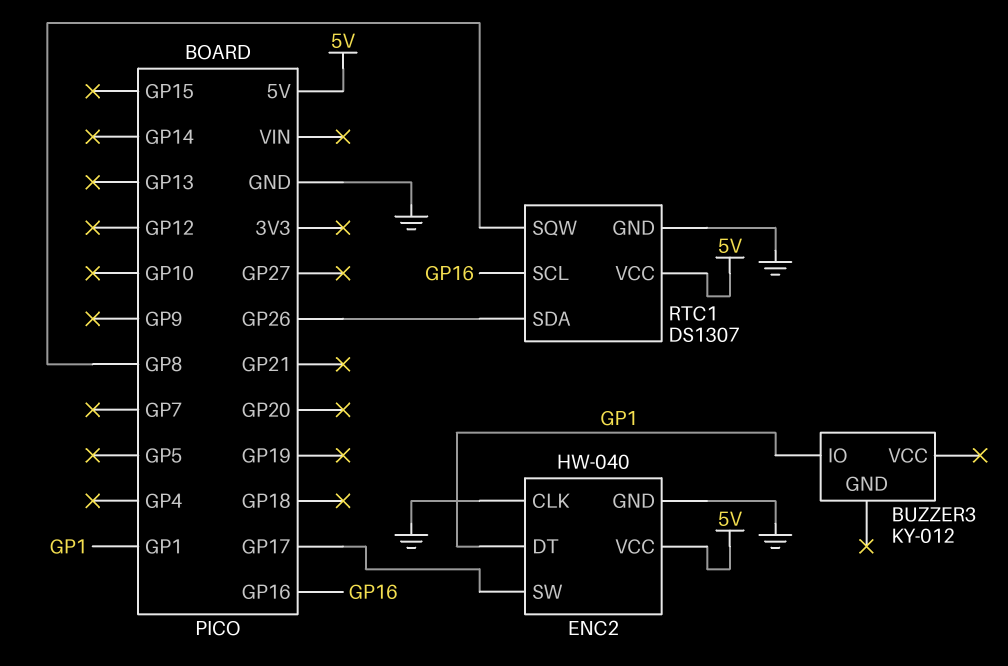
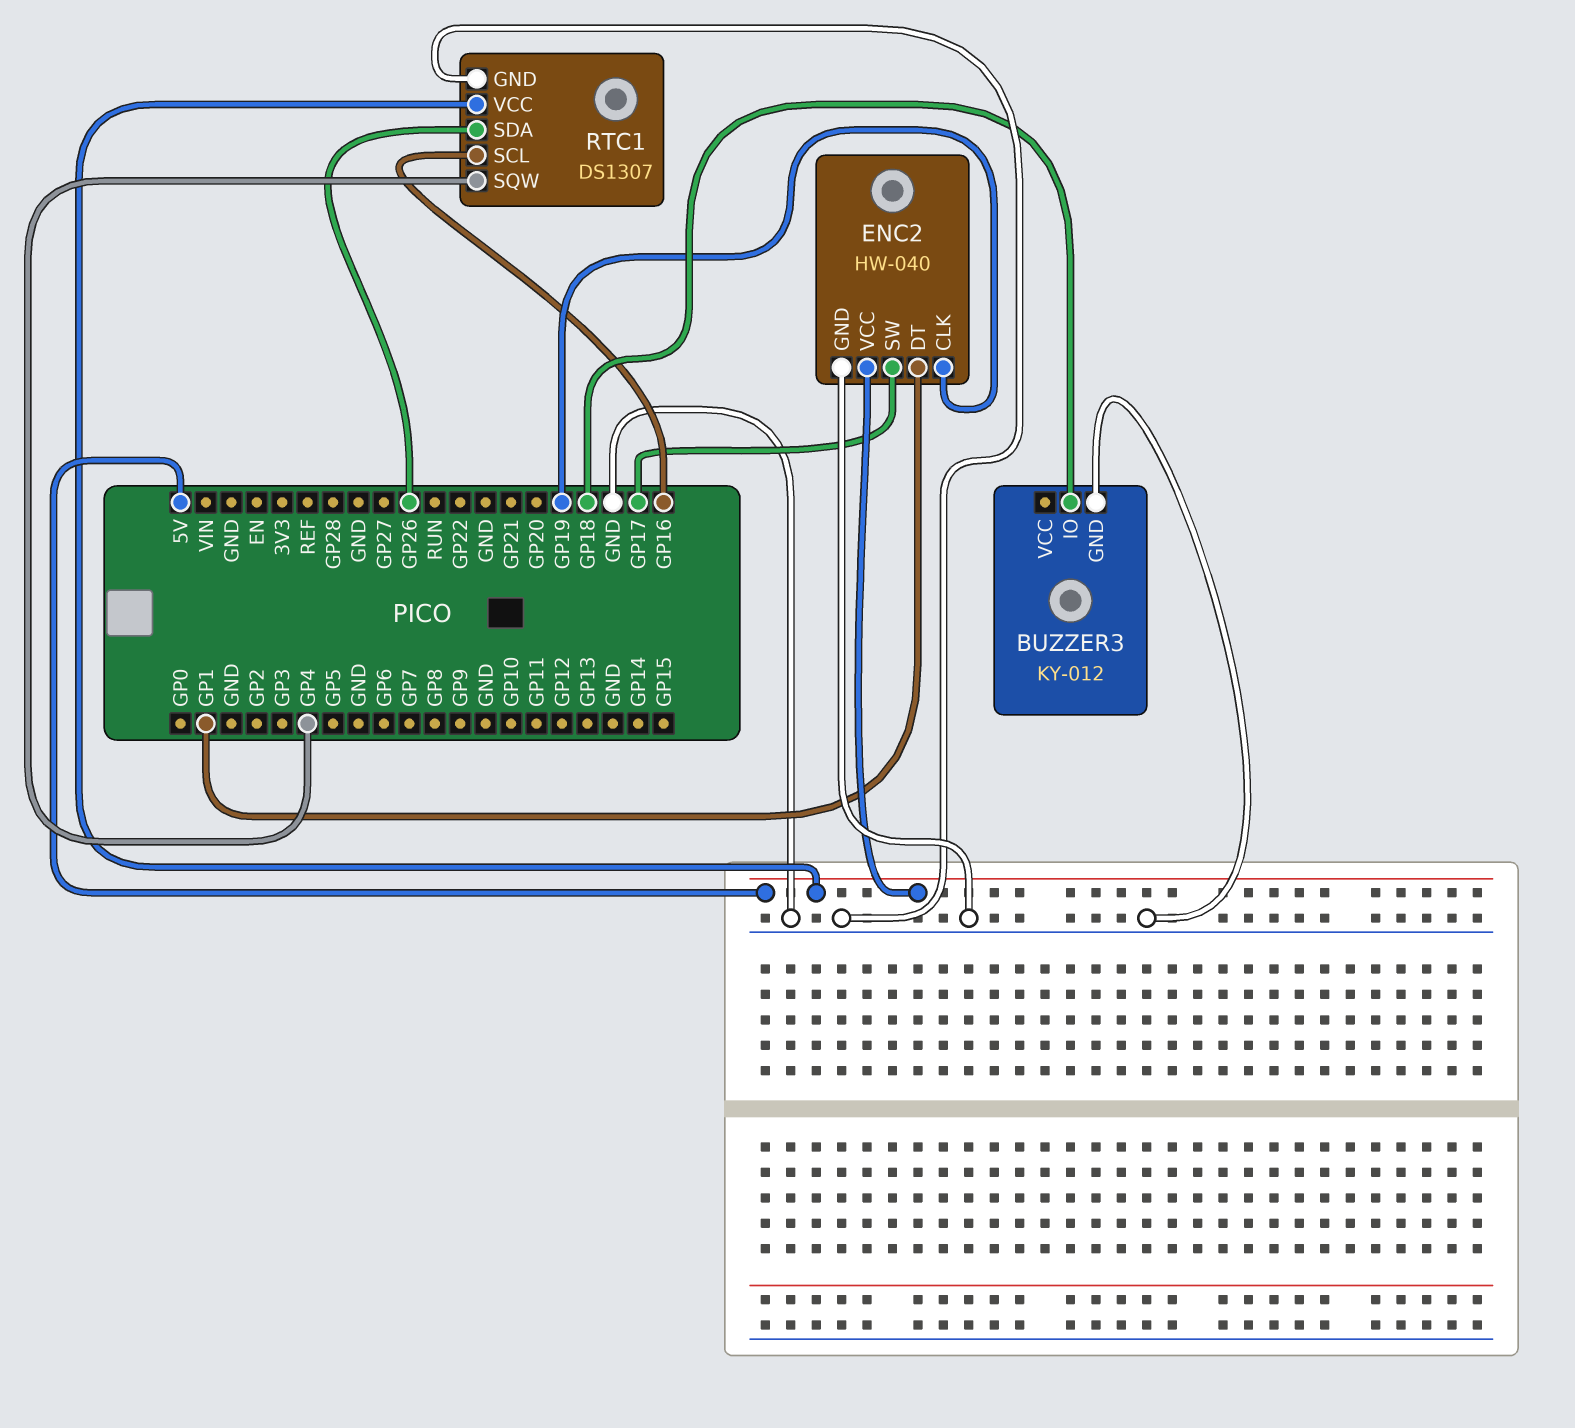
BUZZER3 pin GND: none -> GND
BUZZER3 pin IO: GP1 -> GP18
ENC2 pin CLK: GND -> GP19
RTC1 pin SQW: GP8 -> GP4

